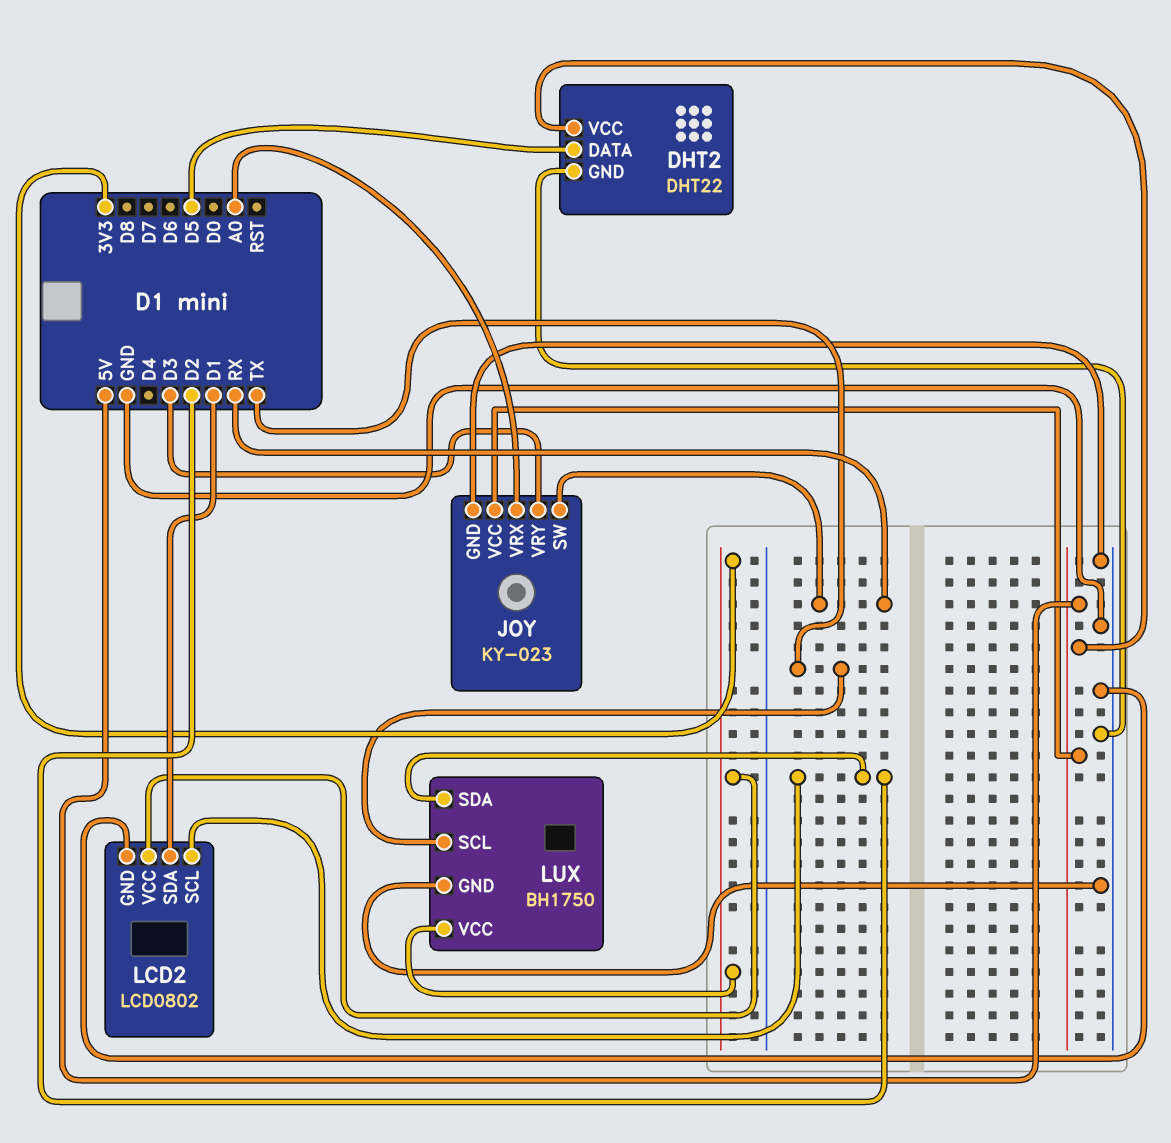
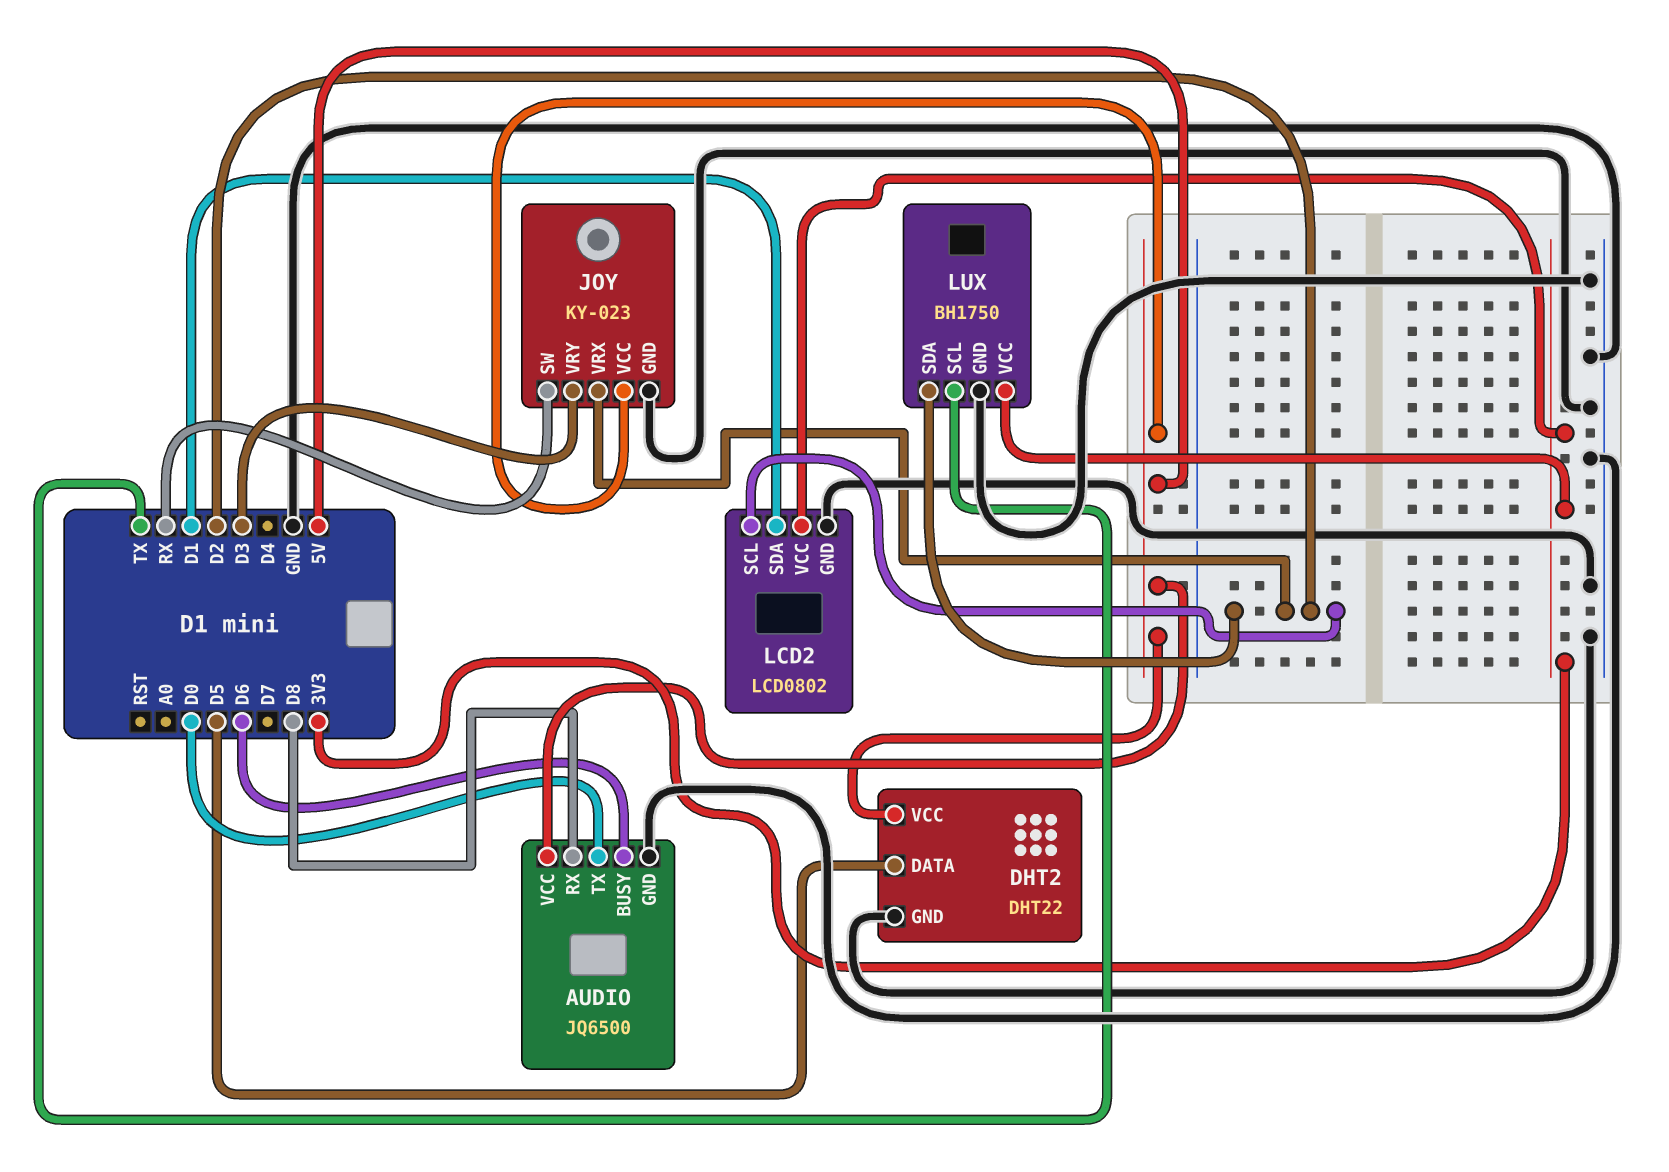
AUDIO: none -> JQ6500
AUDIO pin BUSY: none -> D6
AUDIO pin GND: none -> GND
AUDIO pin RX: none -> D8
AUDIO pin TX: none -> D0
AUDIO pin VCC: none -> 5V
JOY pin VRX: A0 -> D2

